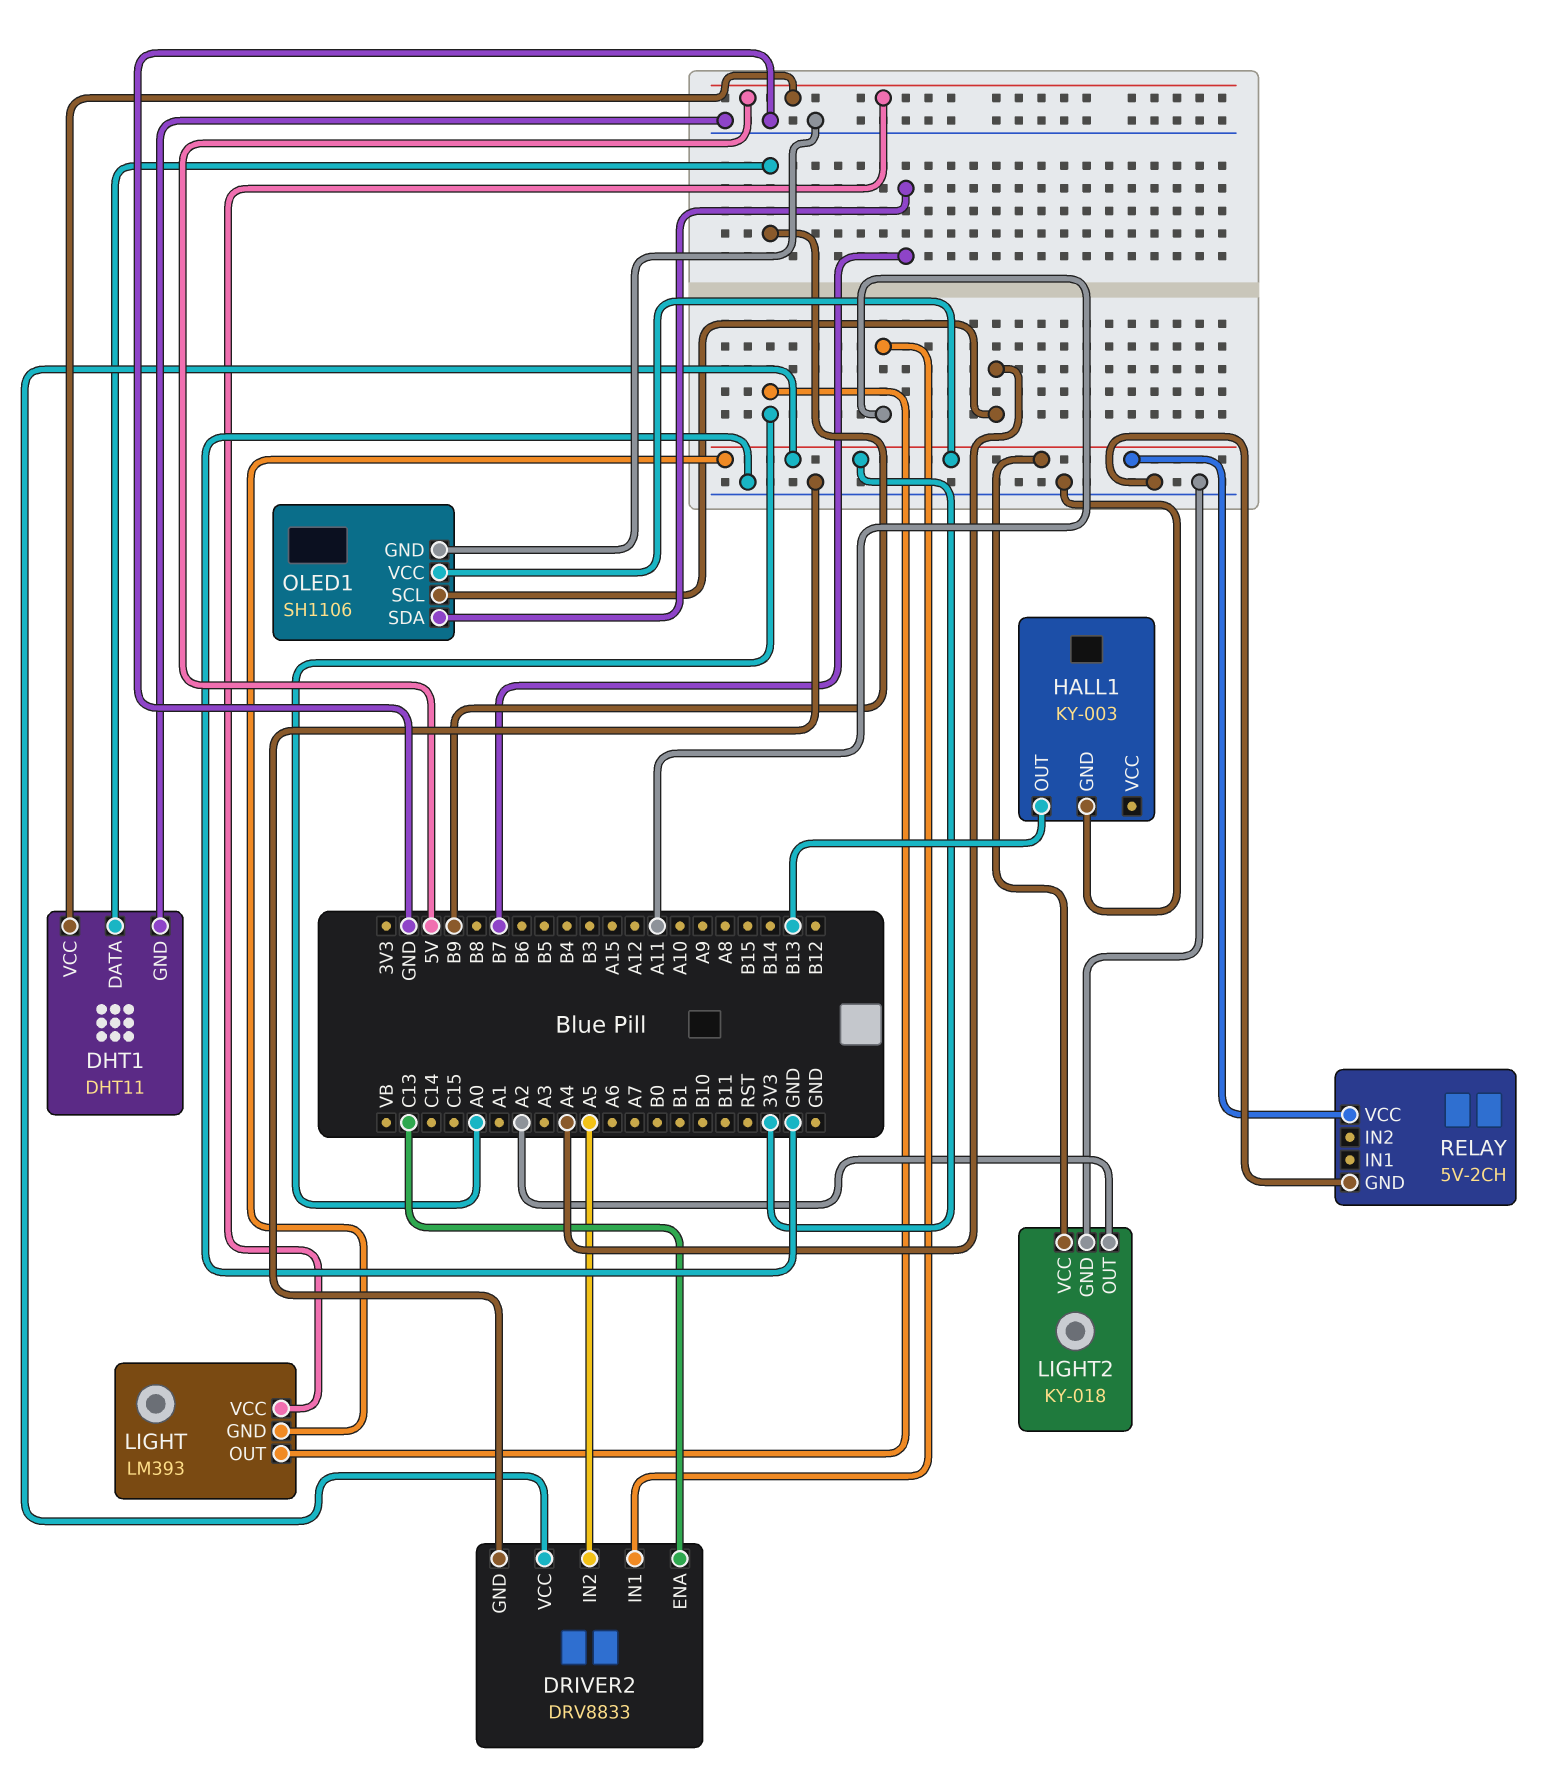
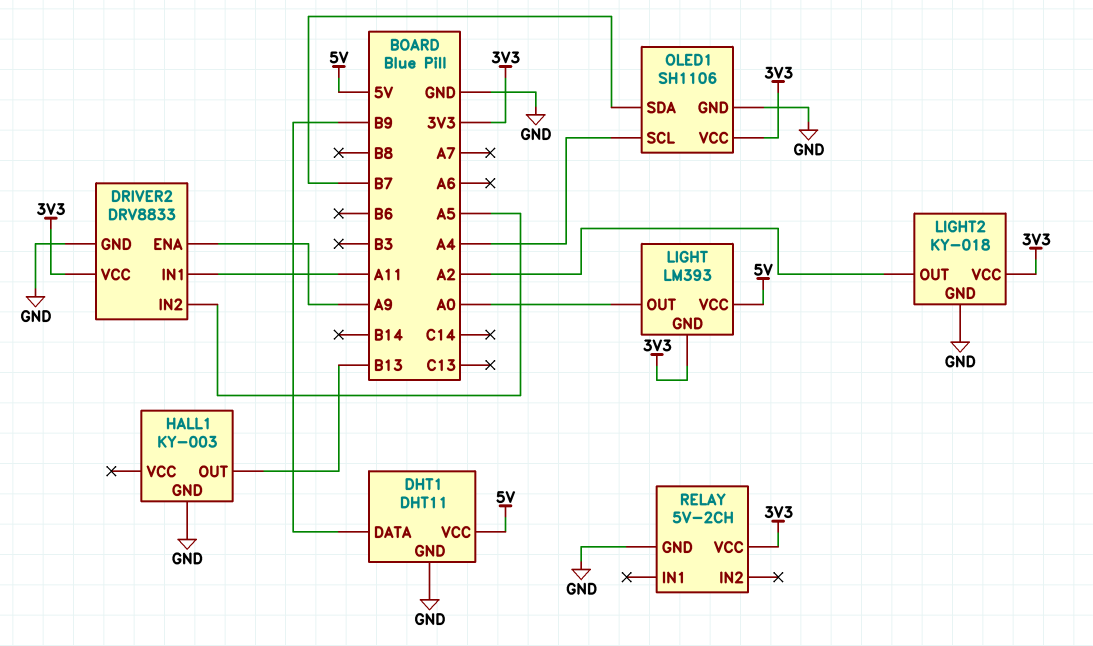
DRIVER2 pin ENA: C13 -> A9

